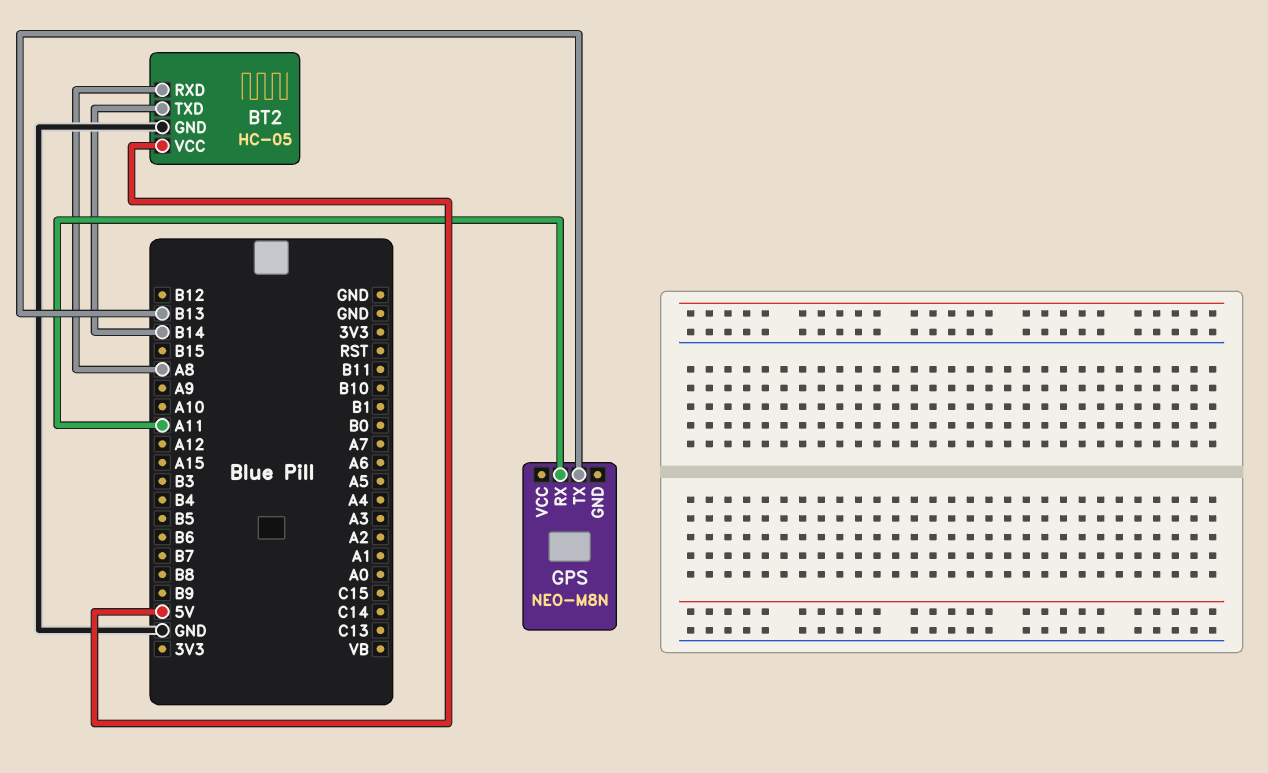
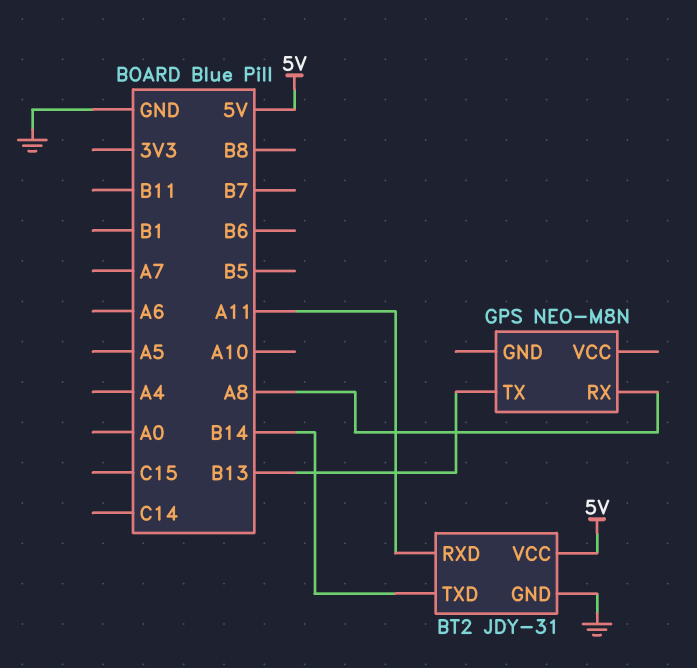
BT2: HC-05 -> JDY-31
BT2 pin RXD: A8 -> A11
GPS pin RX: A11 -> A8

